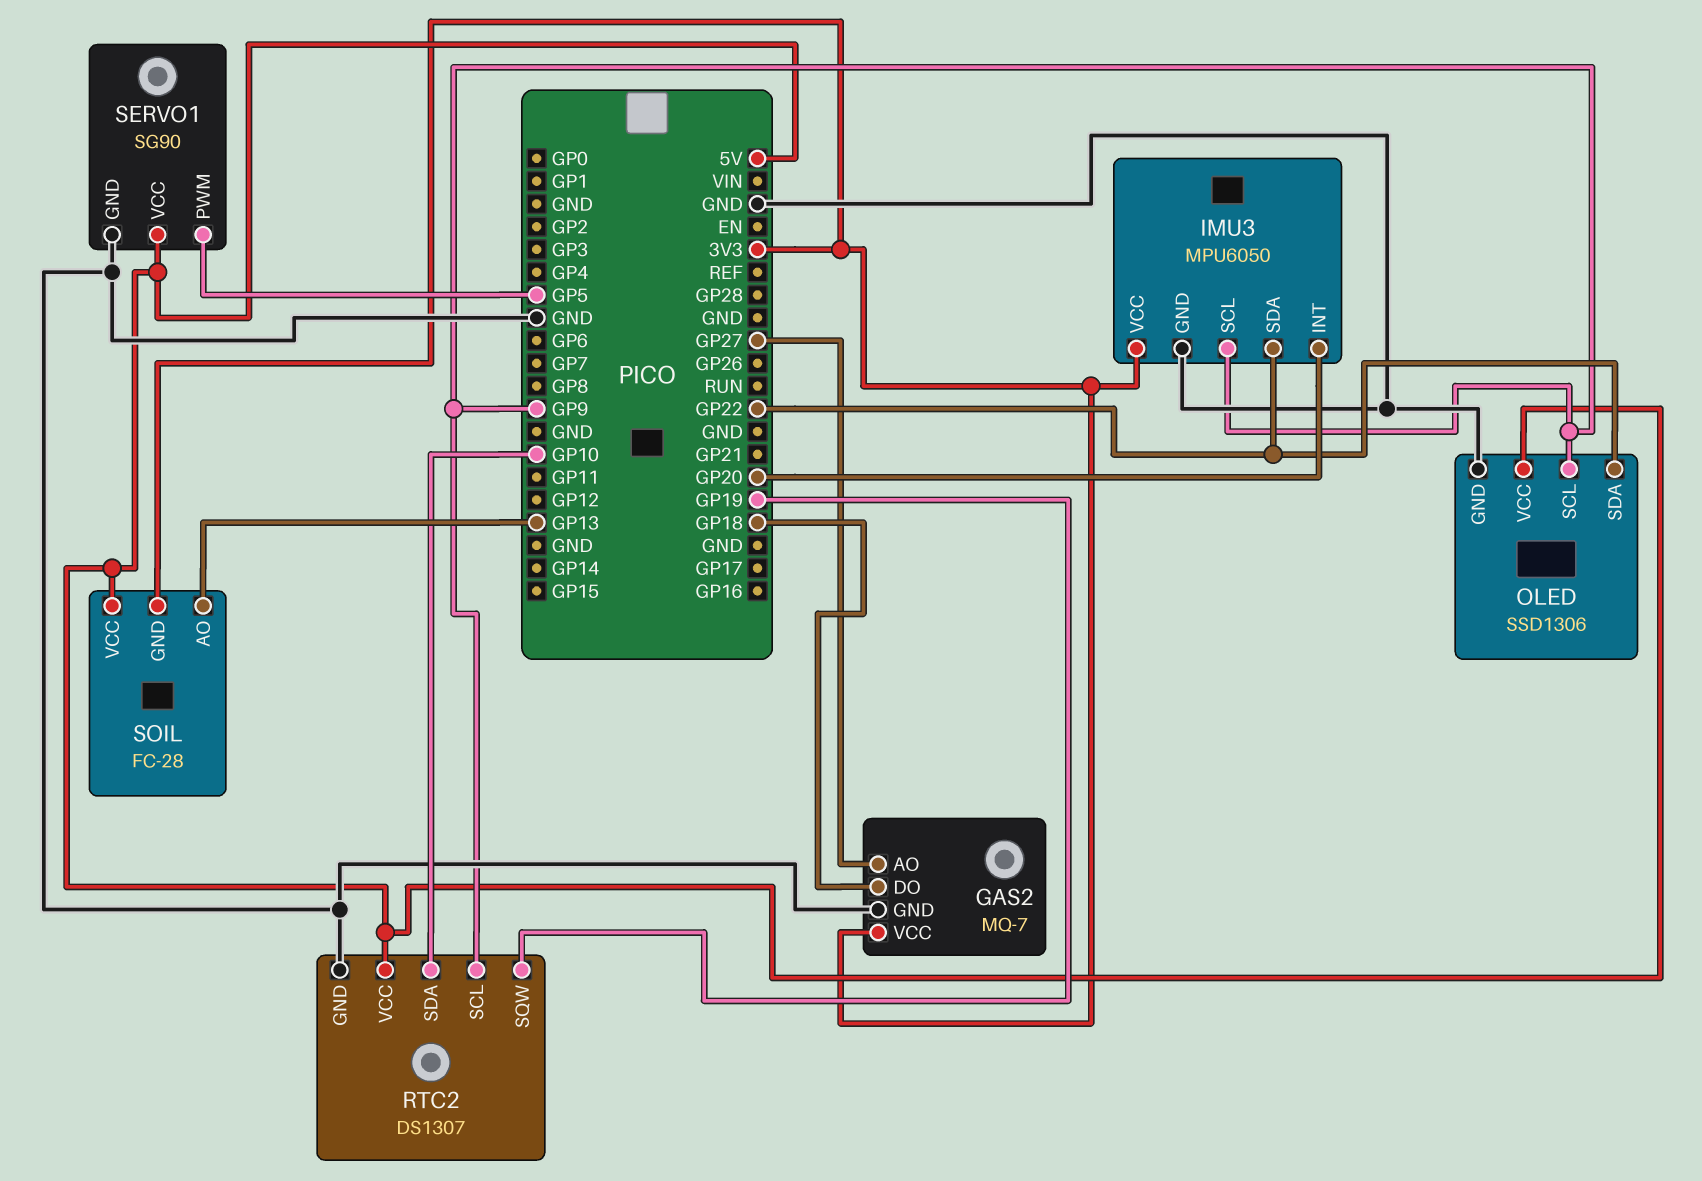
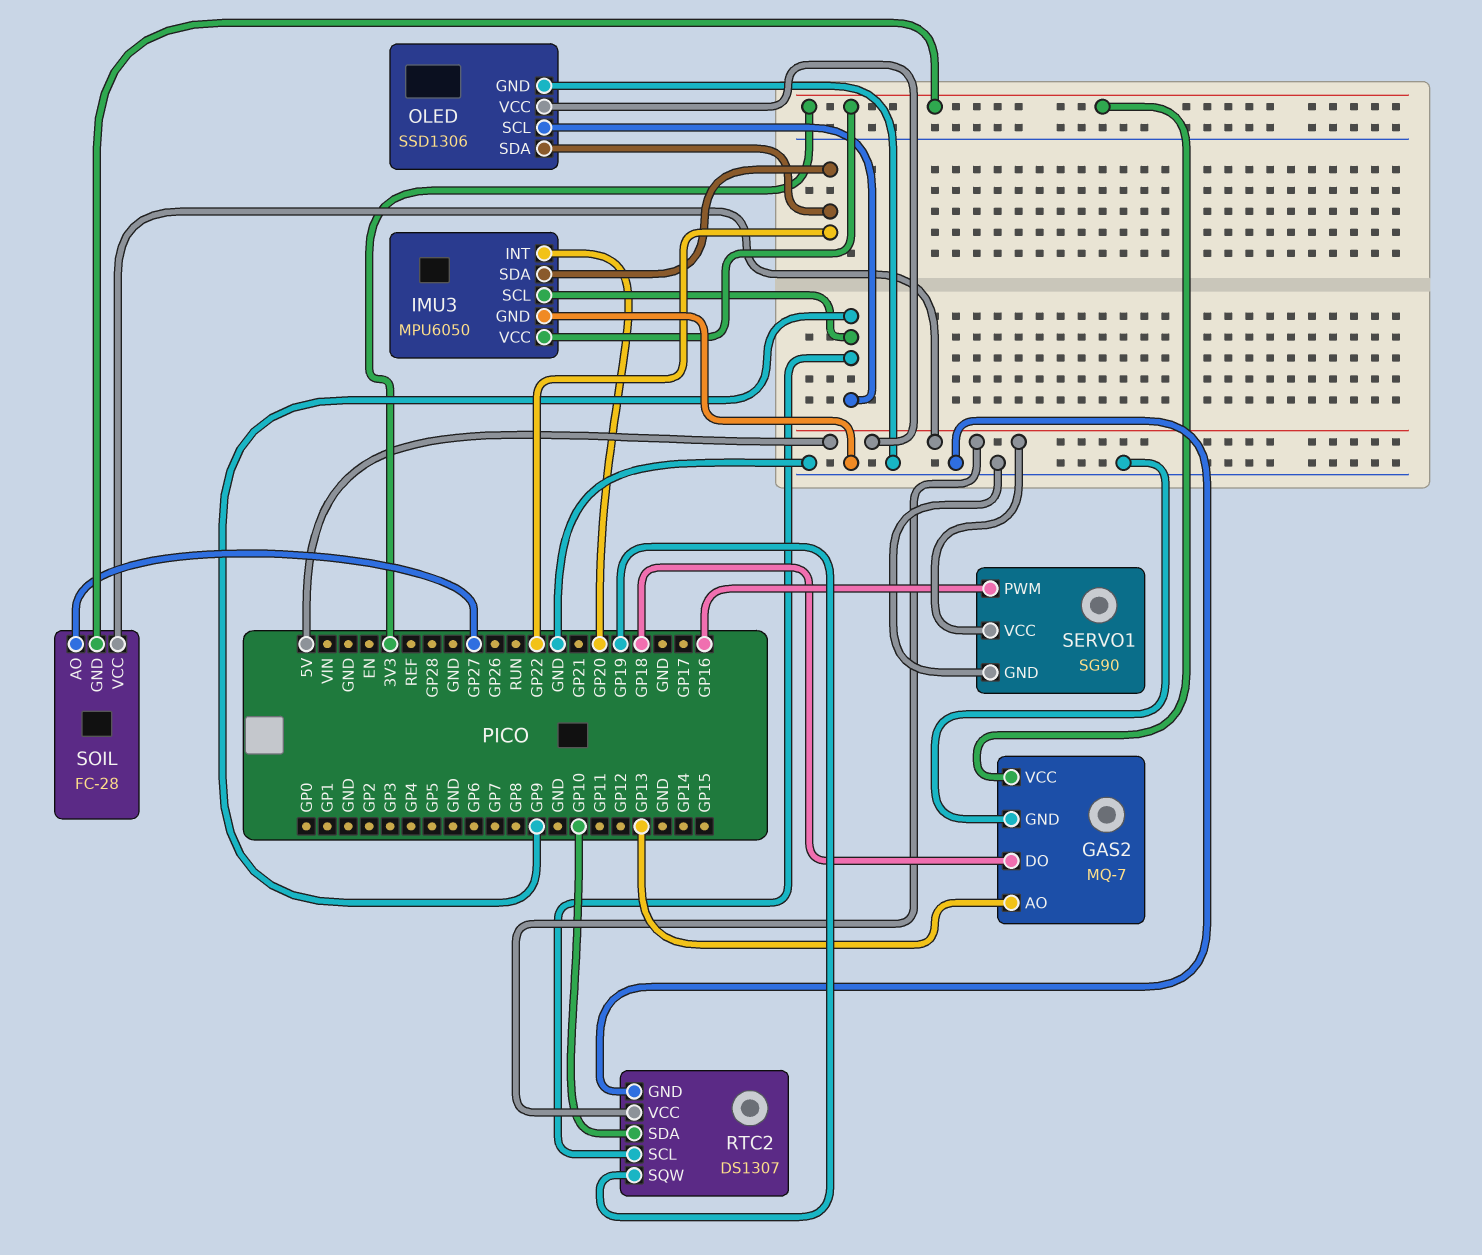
GAS2 pin AO: GP27 -> GP13
SERVO1 pin PWM: GP5 -> GP16
SOIL pin AO: GP13 -> GP27

